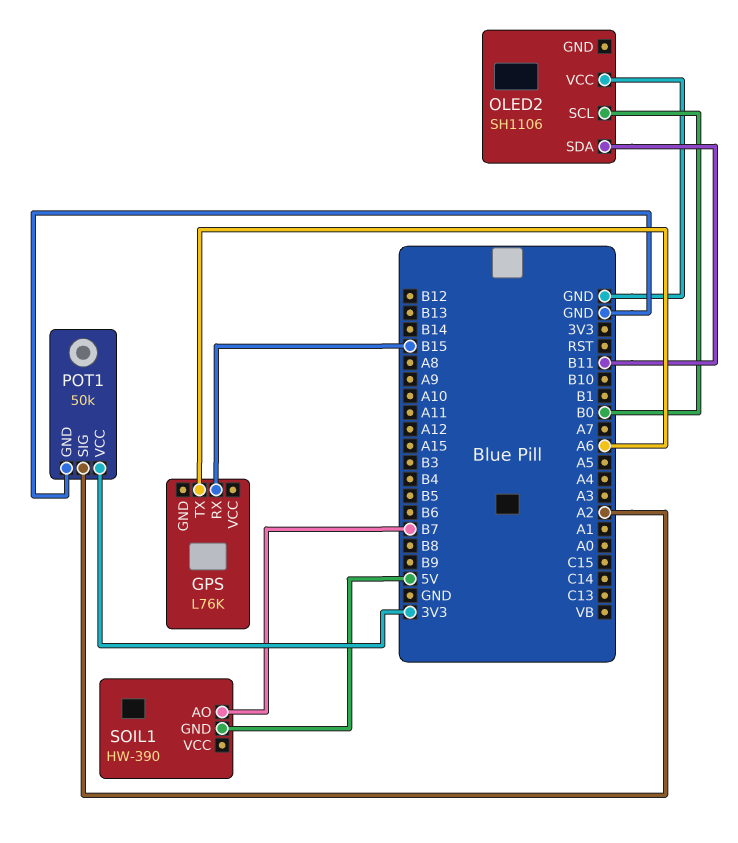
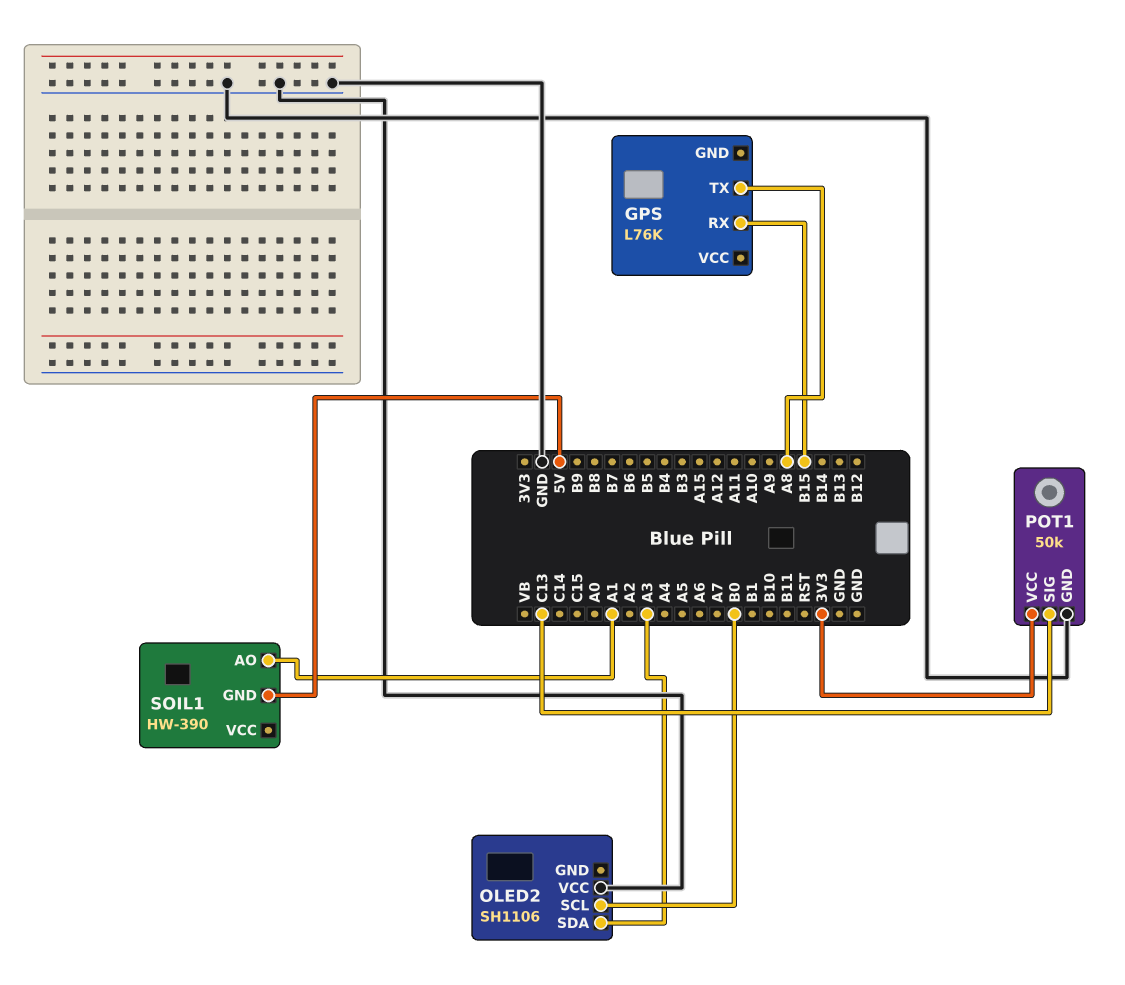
GPS pin TX: A6 -> A8
OLED2 pin SDA: B11 -> A3
POT1 pin SIG: A2 -> C13
SOIL1 pin AO: B7 -> A1

